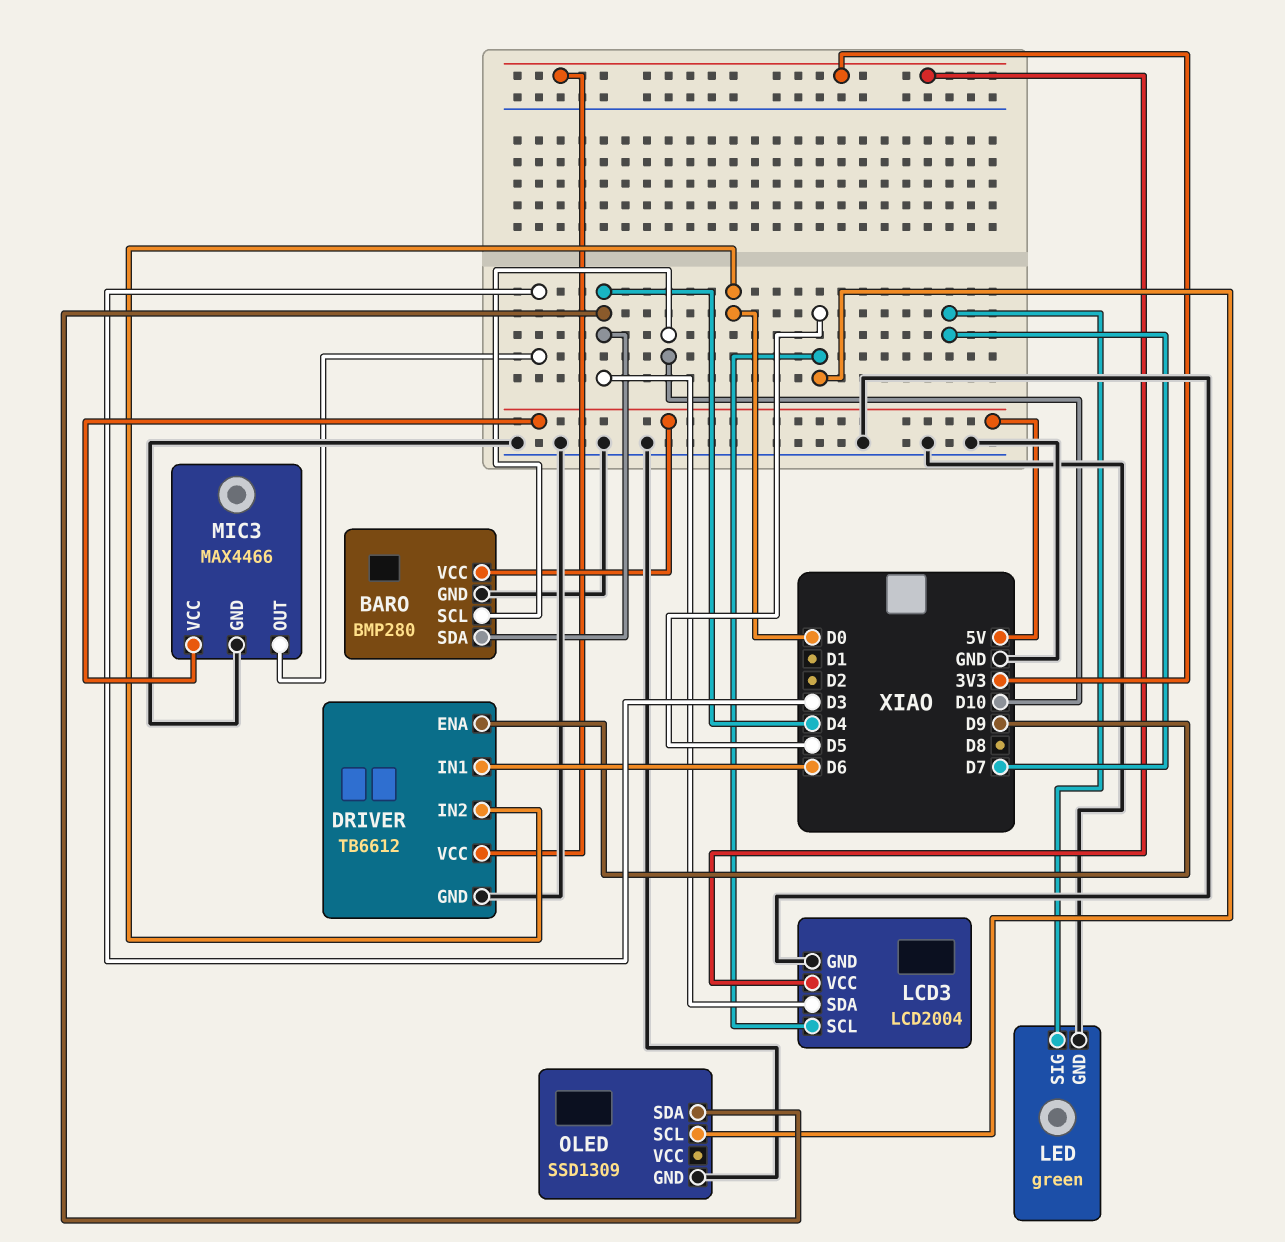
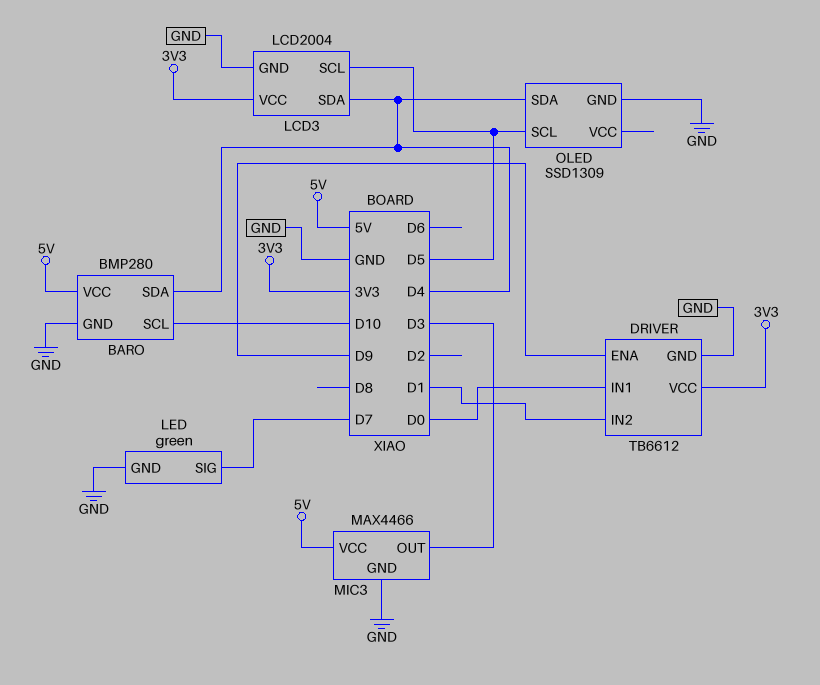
DRIVER pin IN1: D6 -> D0
DRIVER pin IN2: D0 -> D1

